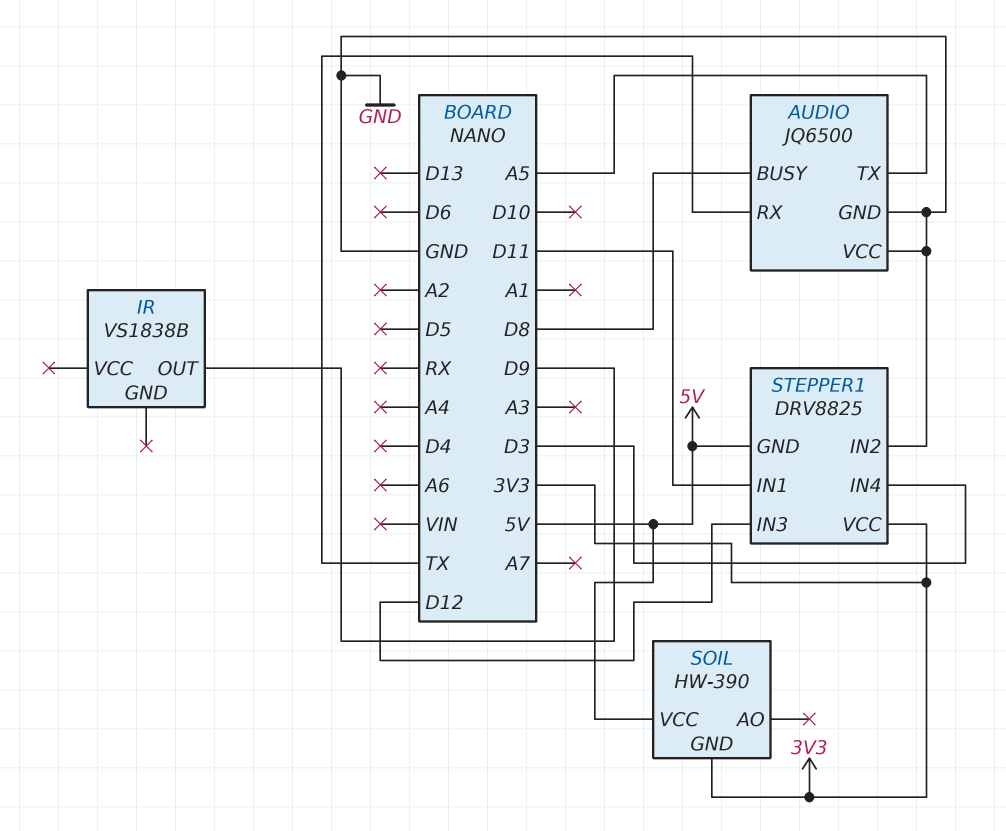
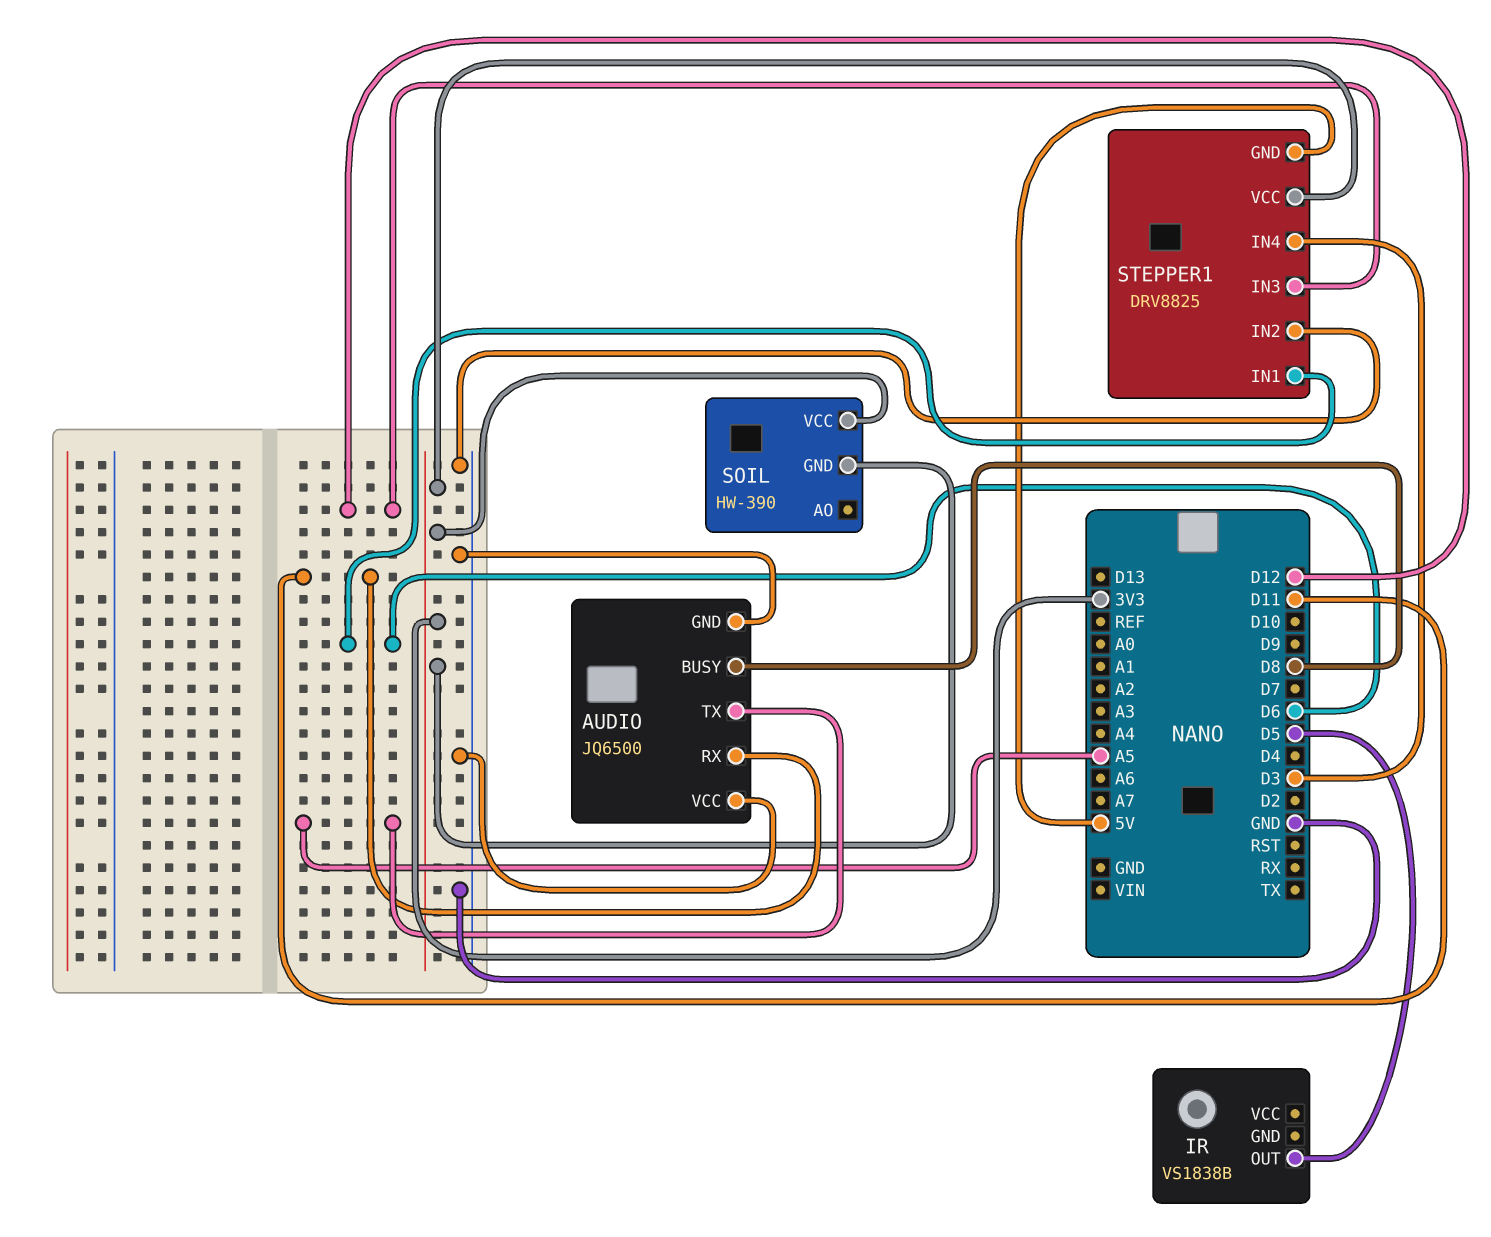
AUDIO pin RX: TX -> D11
IR pin OUT: D9 -> D5
SOIL pin VCC: 5V -> 3V3
STEPPER1 pin IN1: D11 -> D6

